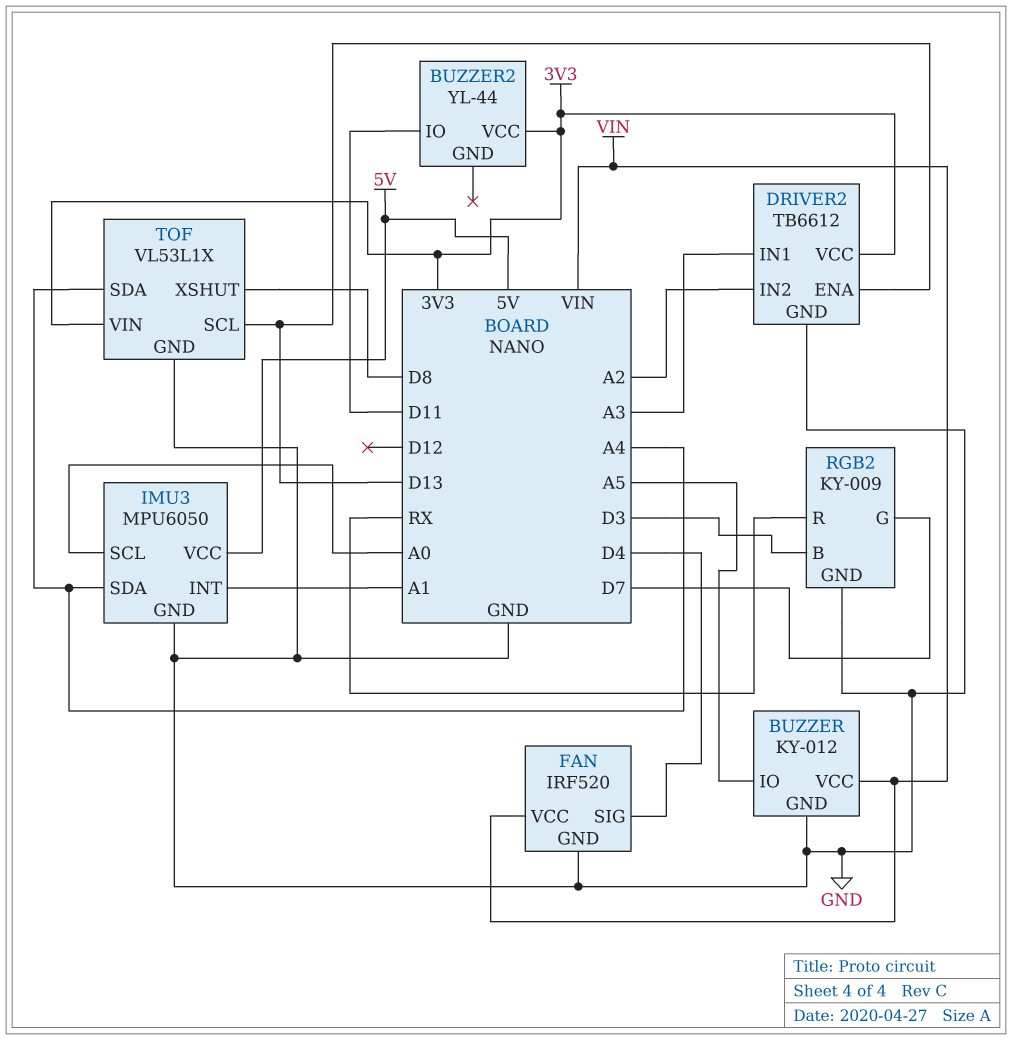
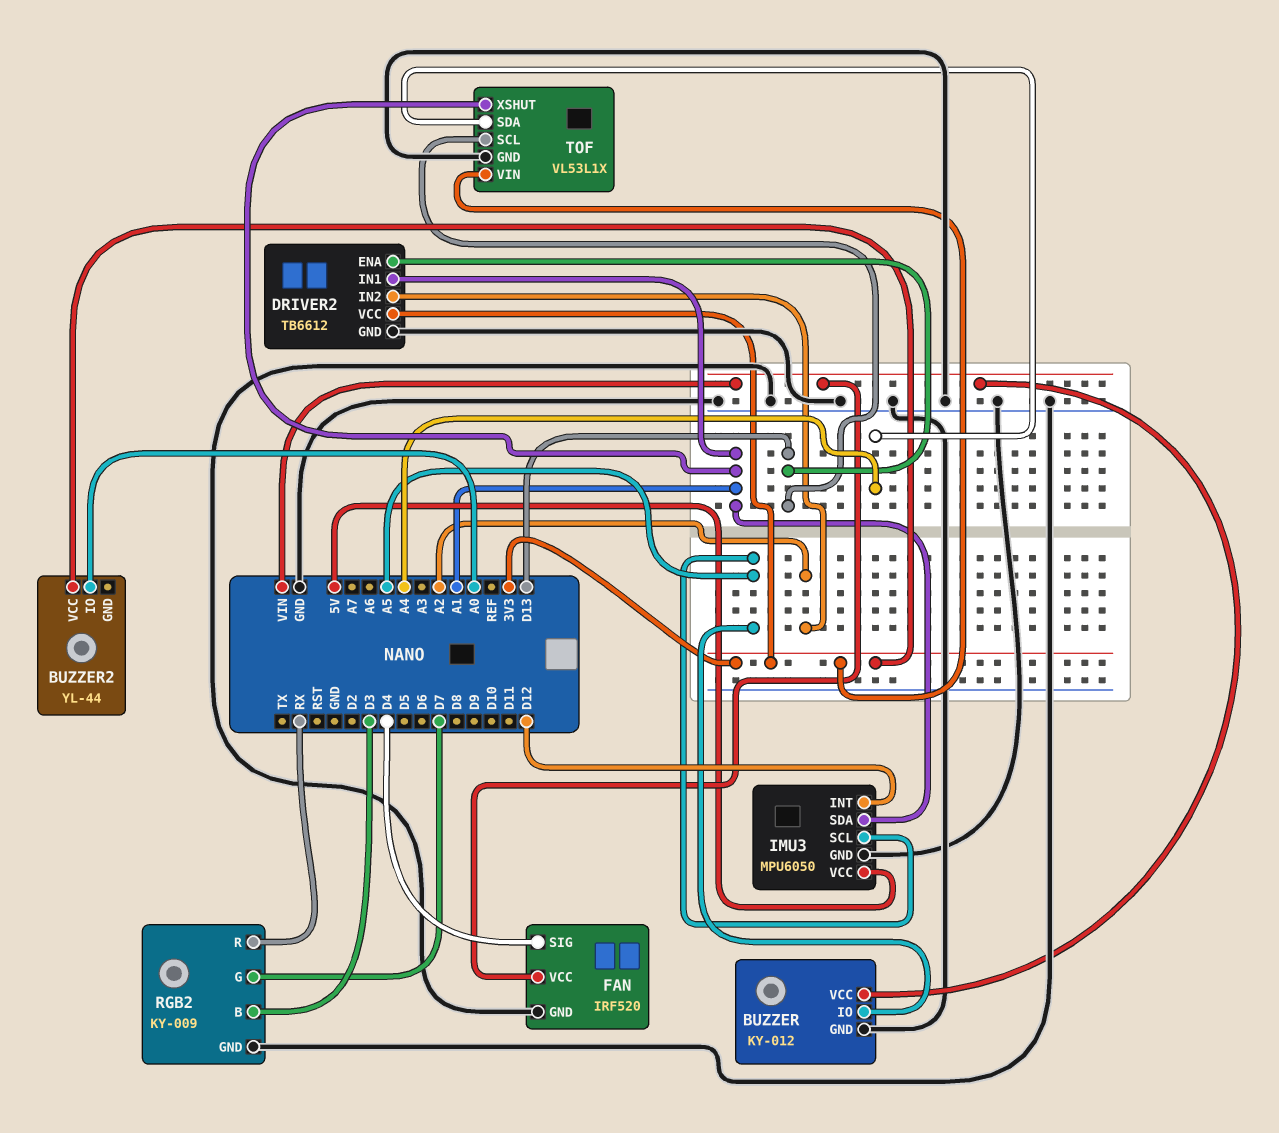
BUZZER2 pin IO: D11 -> A0
DRIVER2 pin IN1: A3 -> A1
IMU3 pin INT: A1 -> D12
IMU3 pin SCL: A0 -> A5
IMU3 pin SDA: A4 -> A1
TOF pin XSHUT: D8 -> A1

